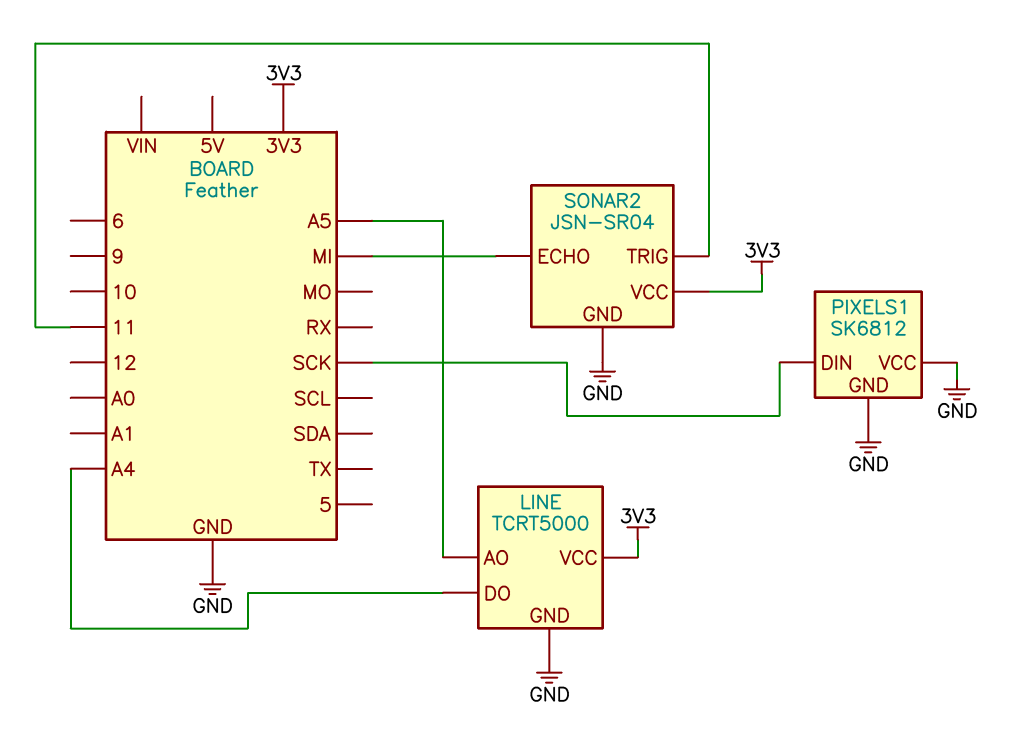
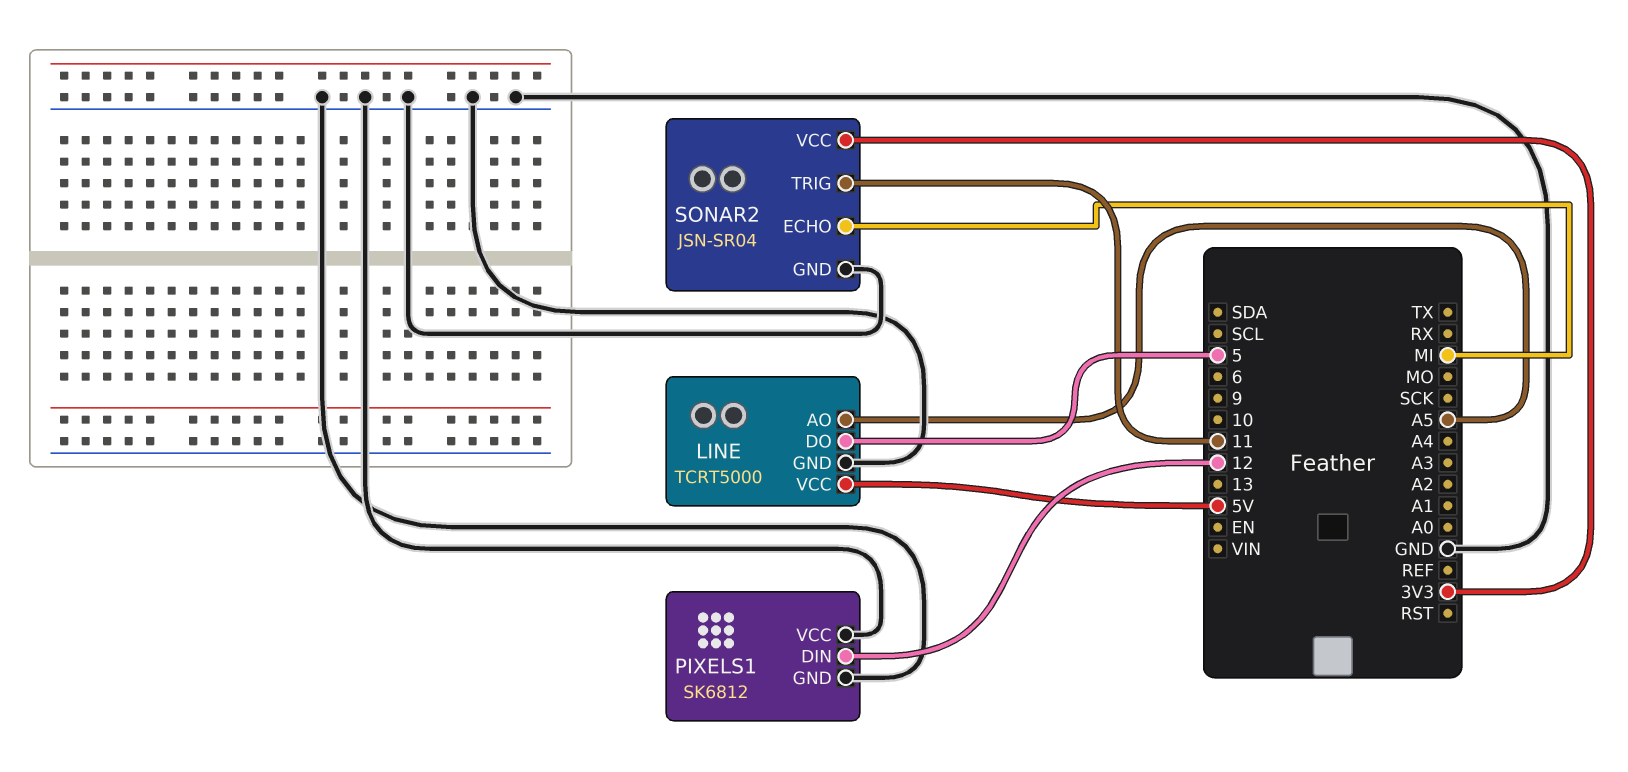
LINE pin DO: A4 -> 5
LINE pin VCC: 3V3 -> 5V
PIXELS1 pin DIN: SCK -> 12

